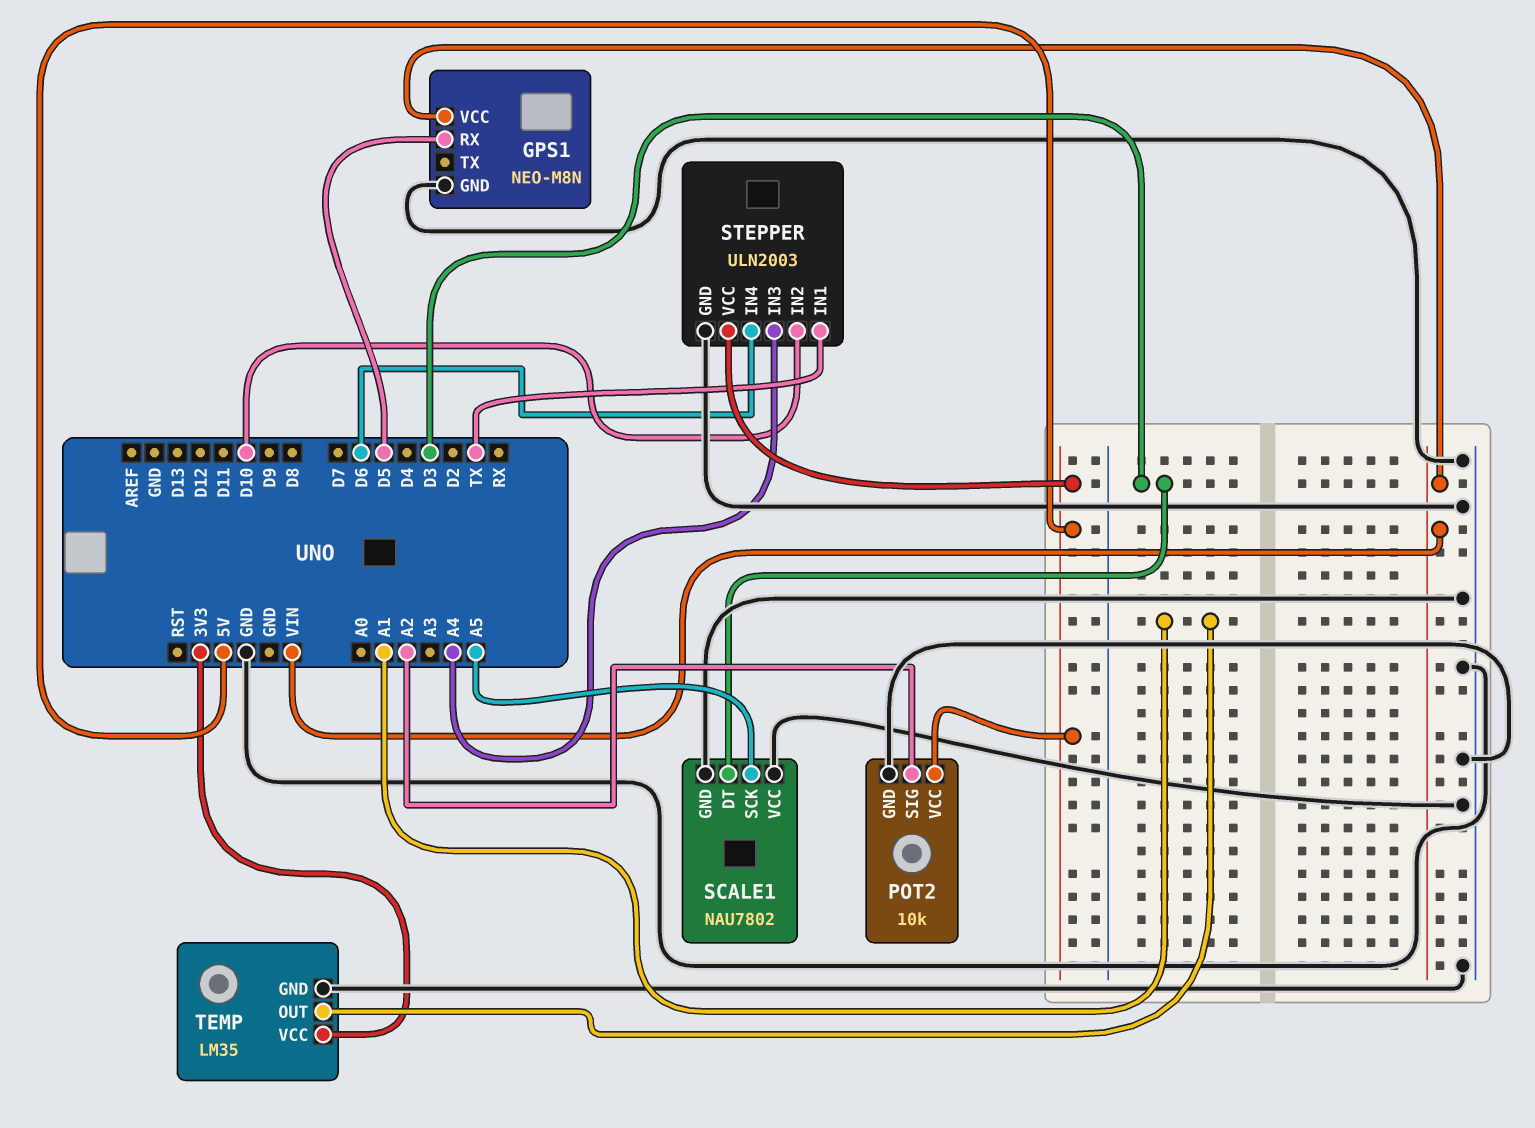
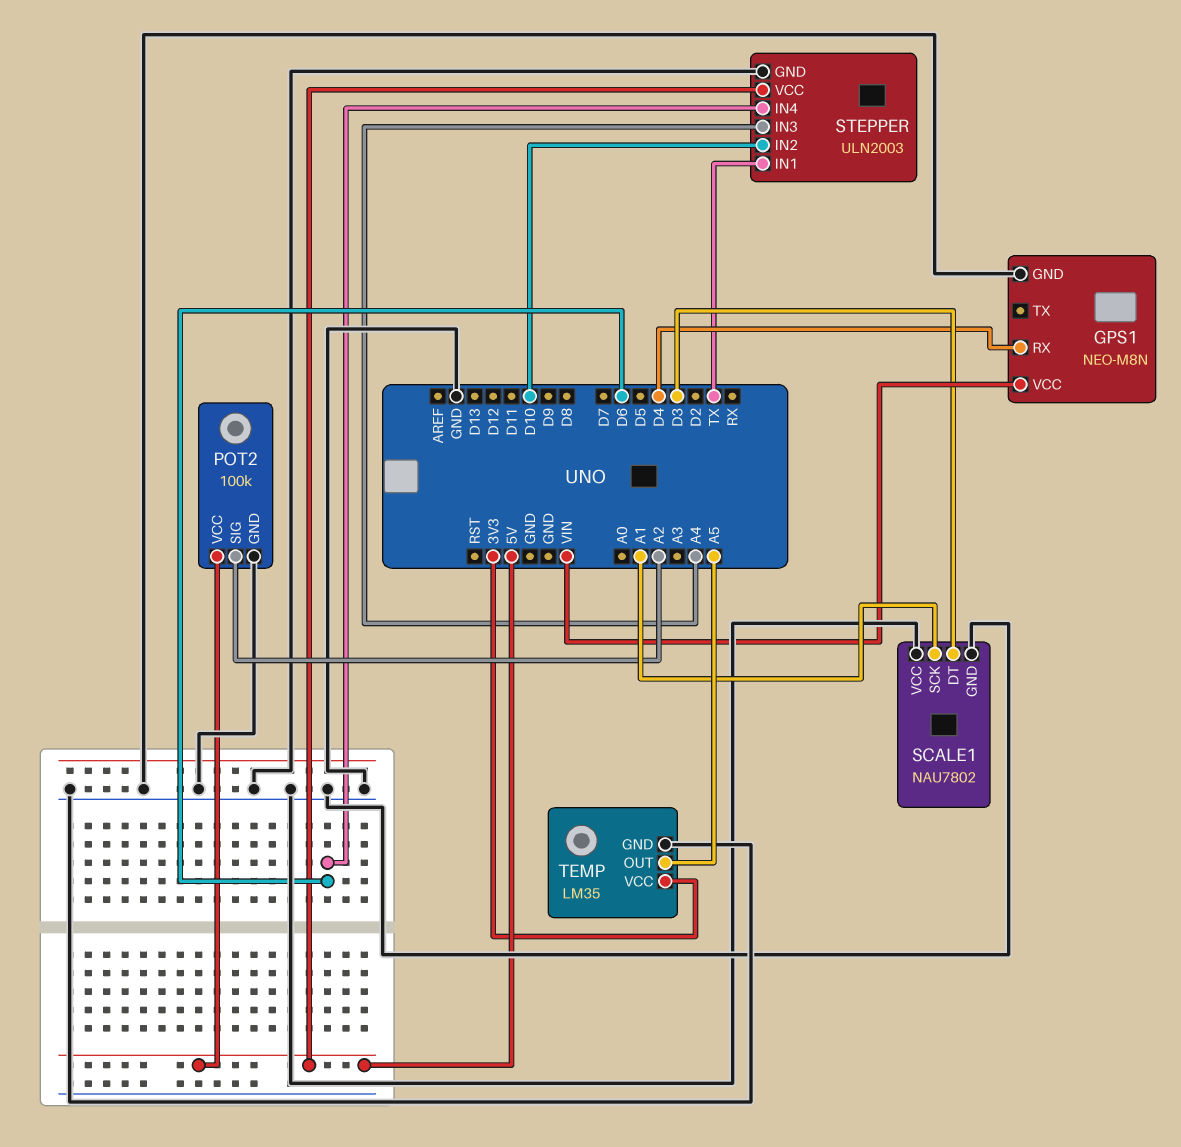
GPS1 pin RX: D5 -> D4
POT2: 10k -> 100k
SCALE1 pin SCK: A5 -> A1
TEMP pin OUT: A1 -> A5

